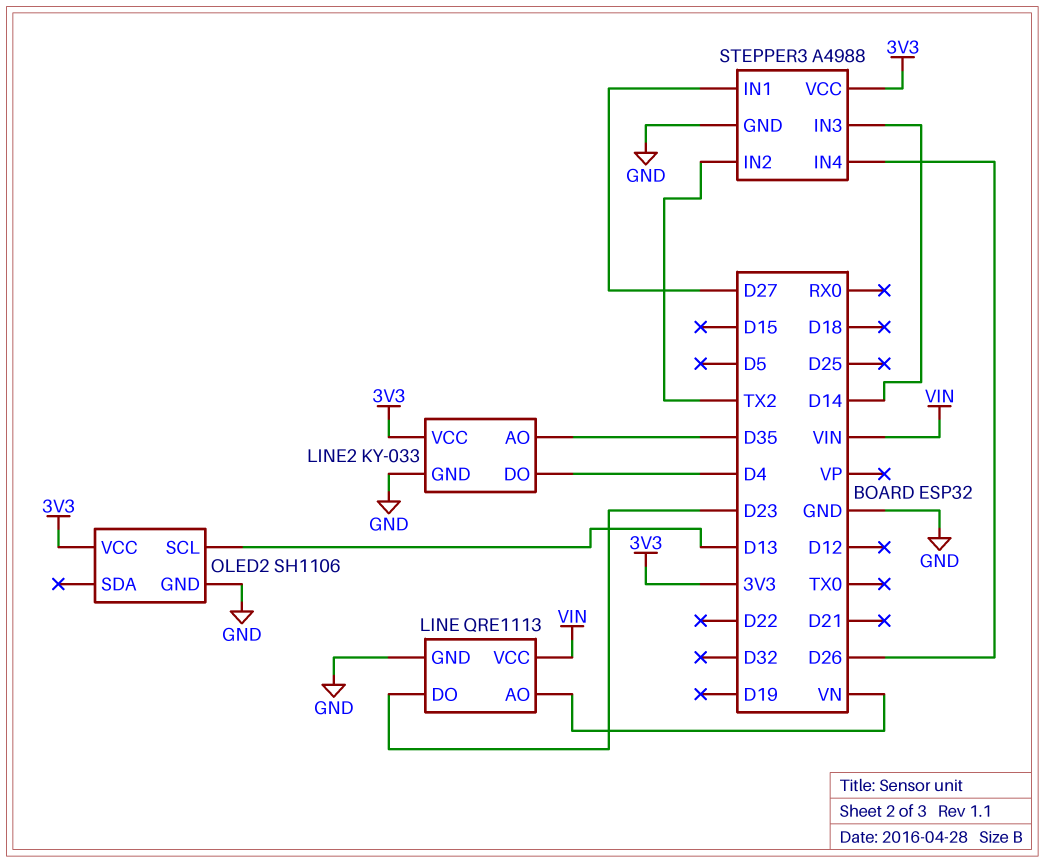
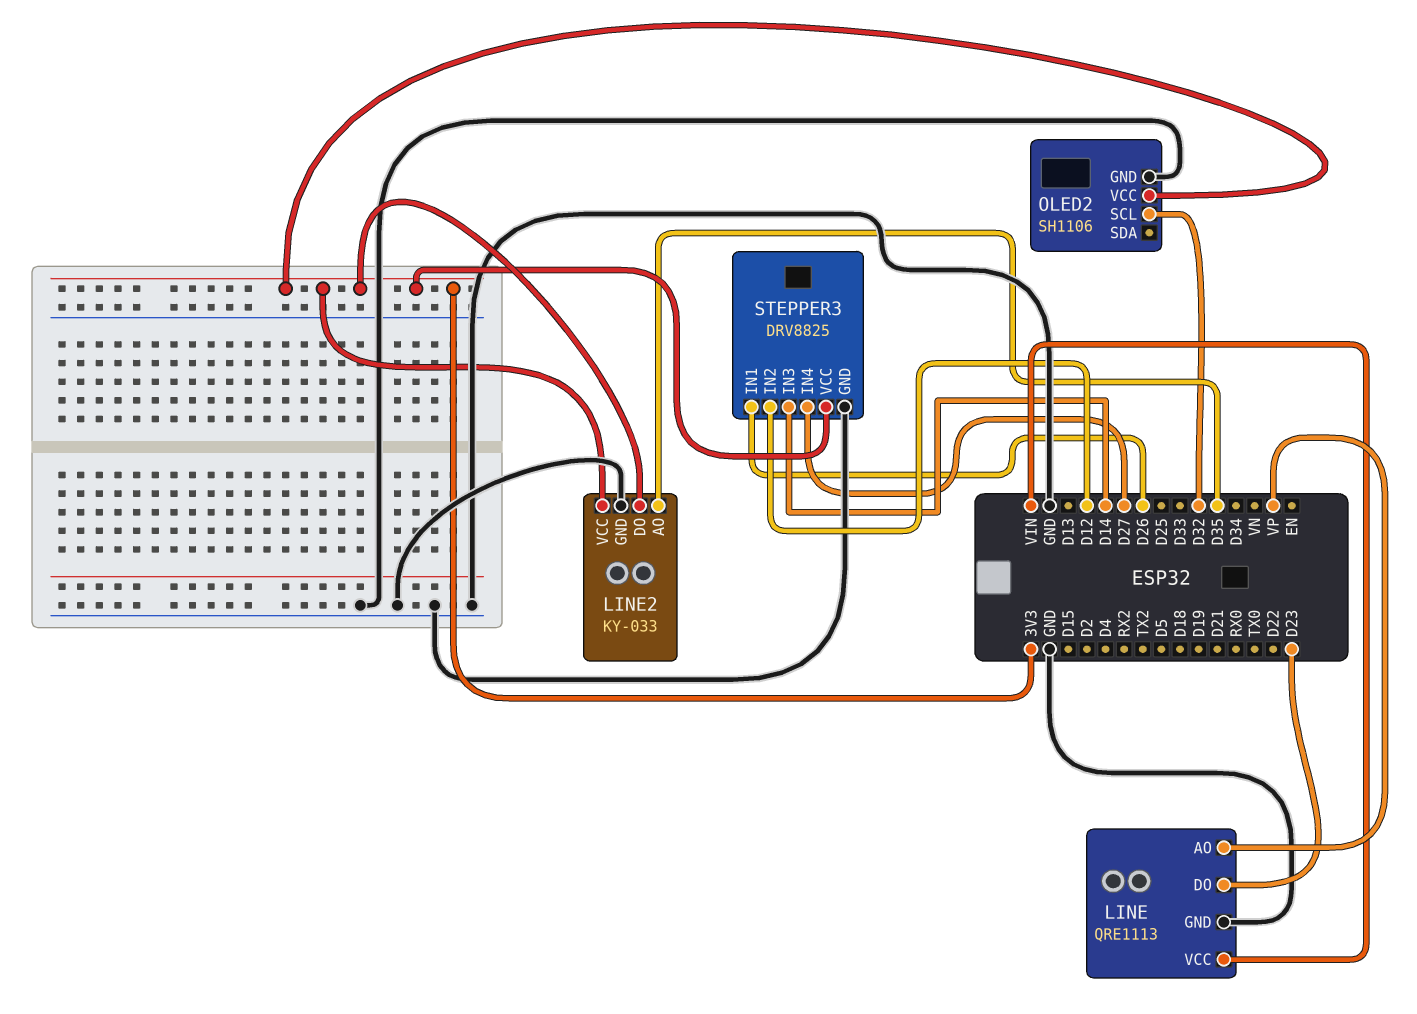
LINE pin AO: VN -> VP
LINE2 pin DO: D4 -> 3V3
OLED2 pin SCL: D13 -> D32
STEPPER3: A4988 -> DRV8825
STEPPER3 pin IN1: D27 -> D26
STEPPER3 pin IN2: TX2 -> D12
STEPPER3 pin IN4: D26 -> D27

